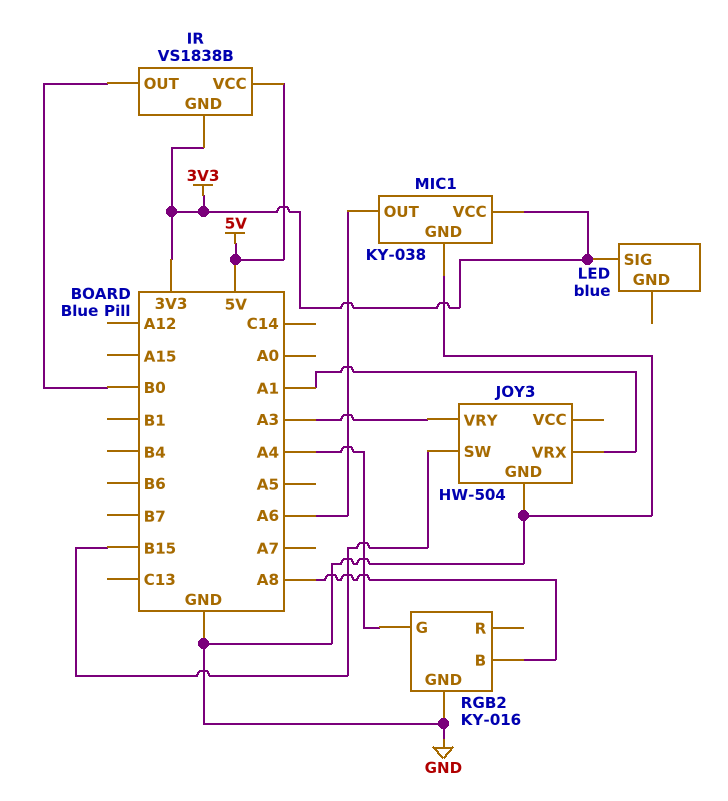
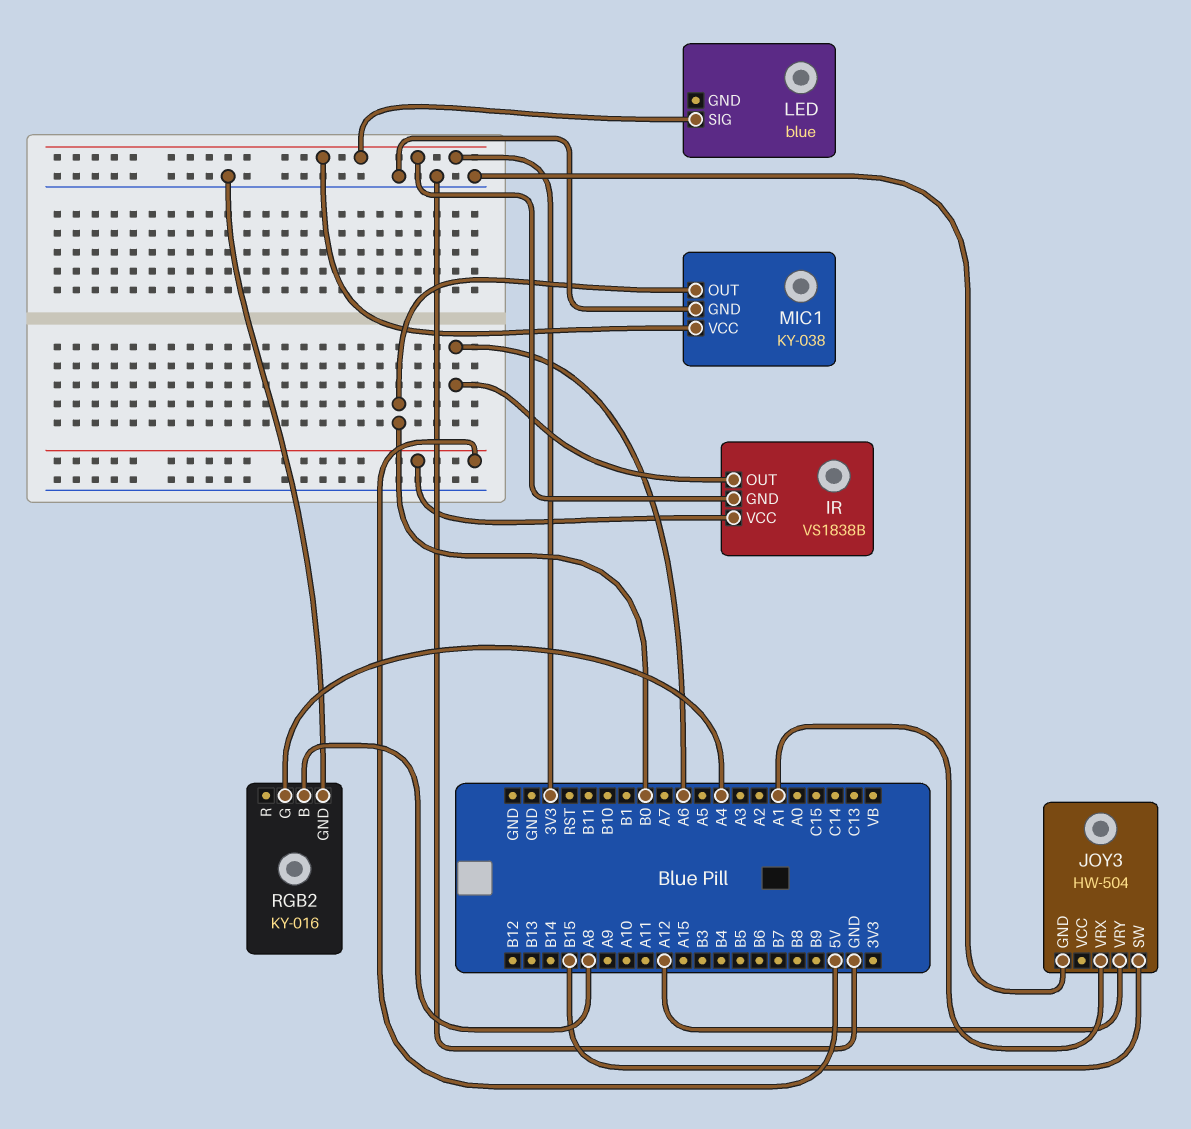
IR pin OUT: B0 -> A6
JOY3 pin VRY: A3 -> A12
MIC1 pin OUT: A6 -> B0

